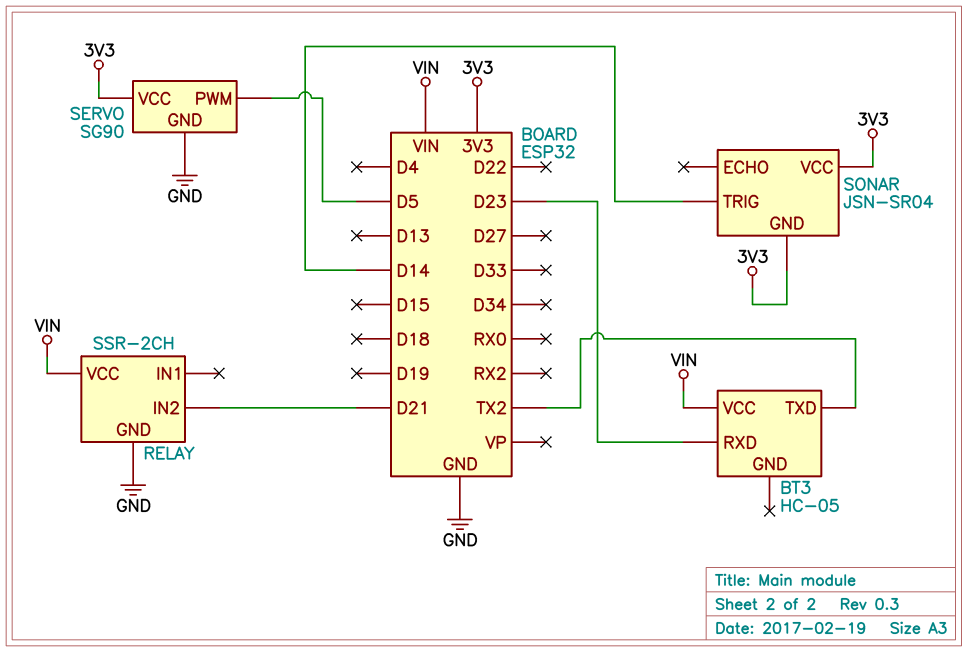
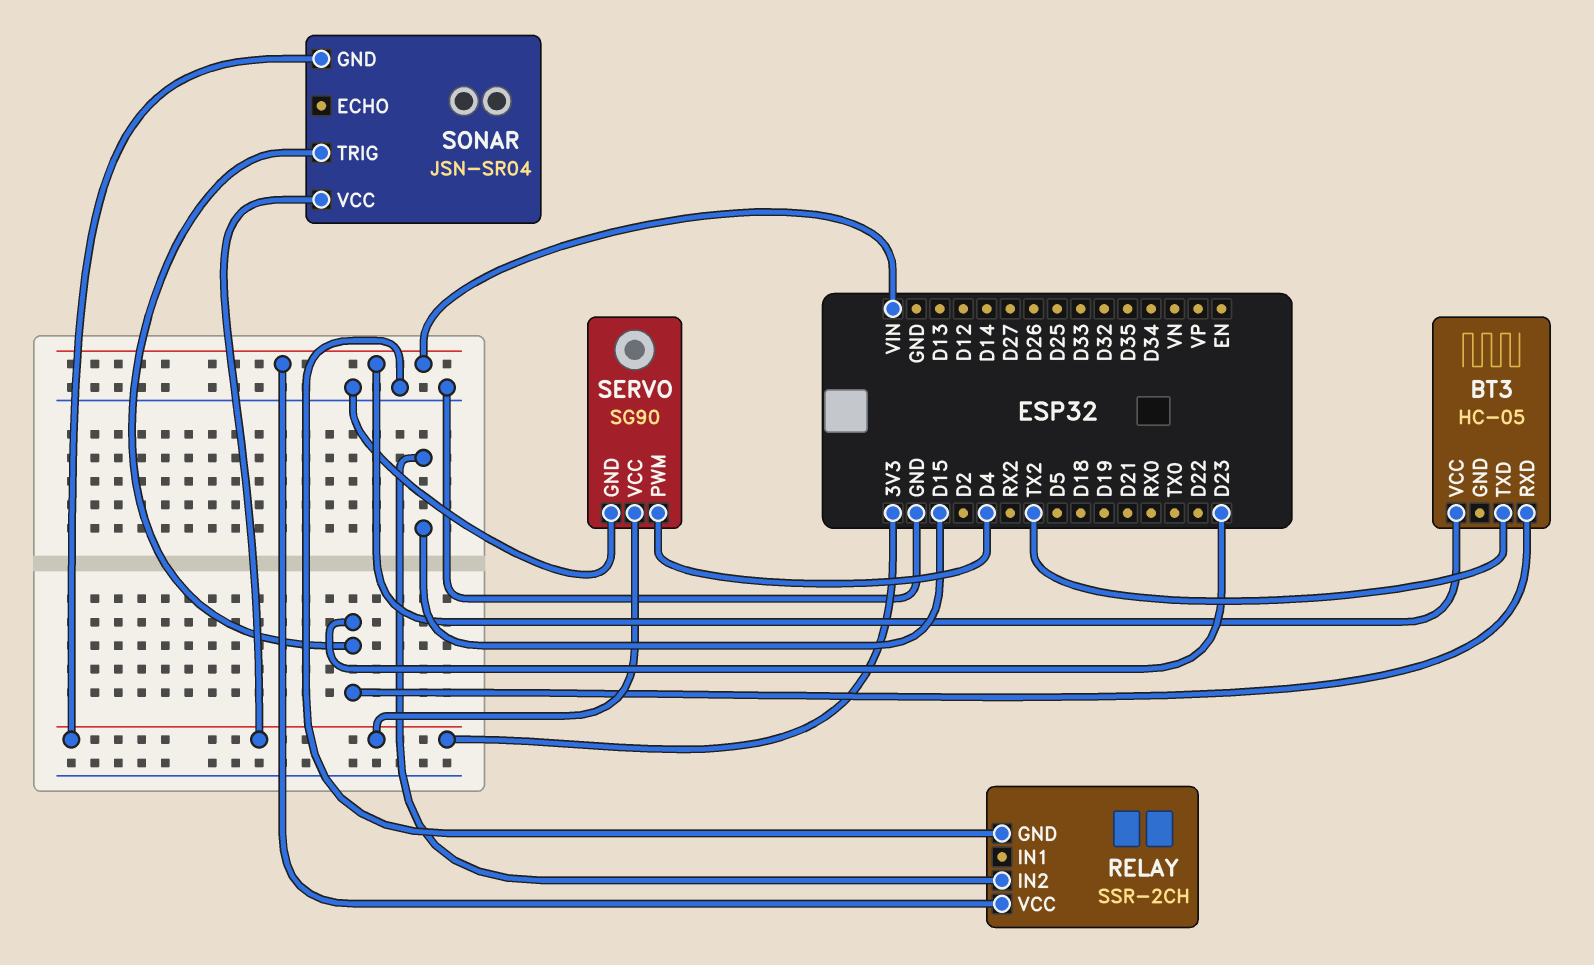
RELAY pin IN2: D21 -> D15
SERVO pin PWM: D5 -> D4
SONAR pin TRIG: D14 -> D23

